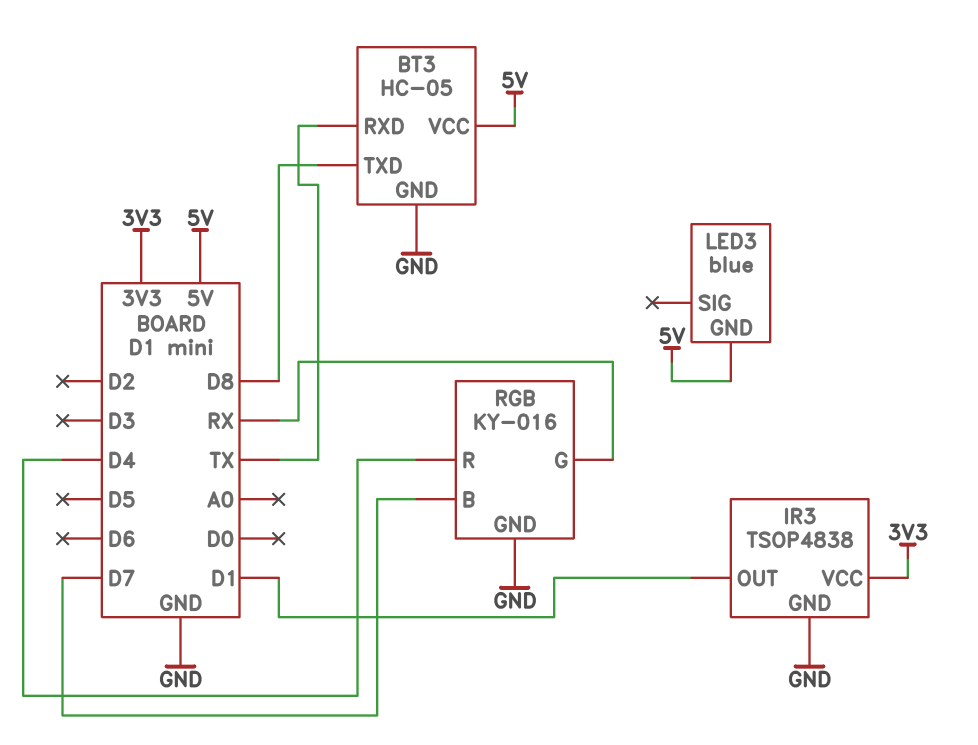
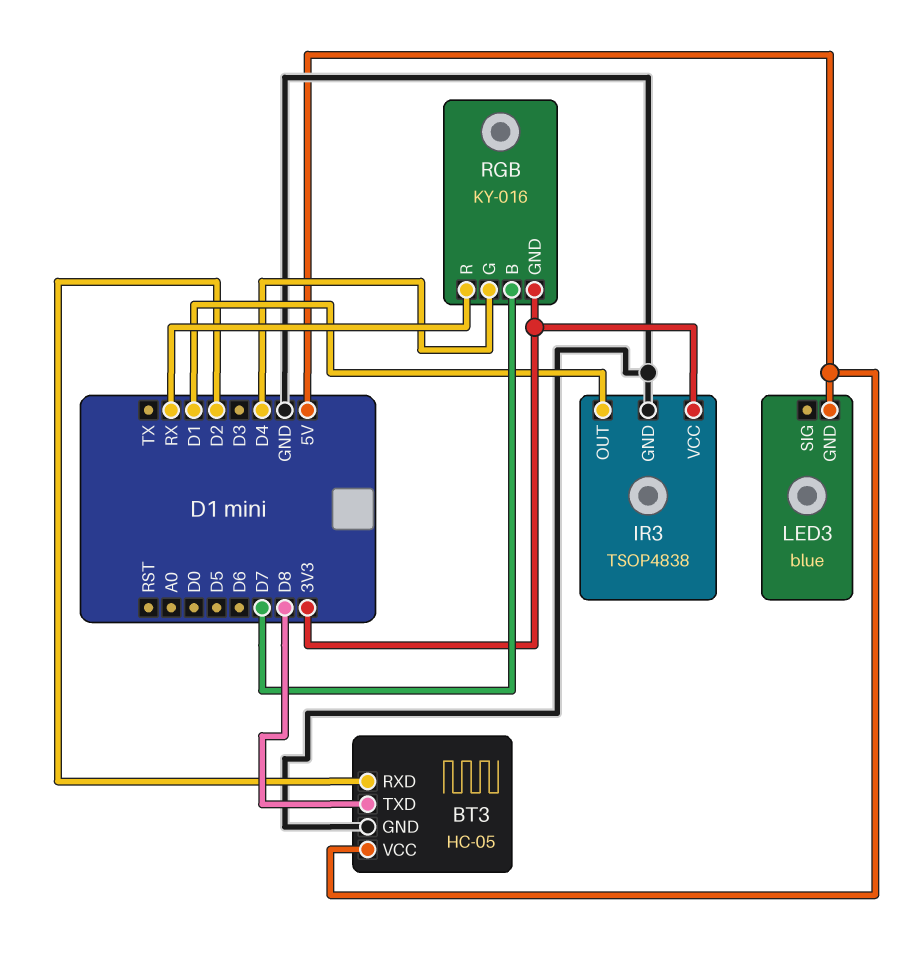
BT3 pin RXD: TX -> D2
RGB pin G: RX -> D4
RGB pin GND: GND -> 3V3
RGB pin R: D4 -> RX

